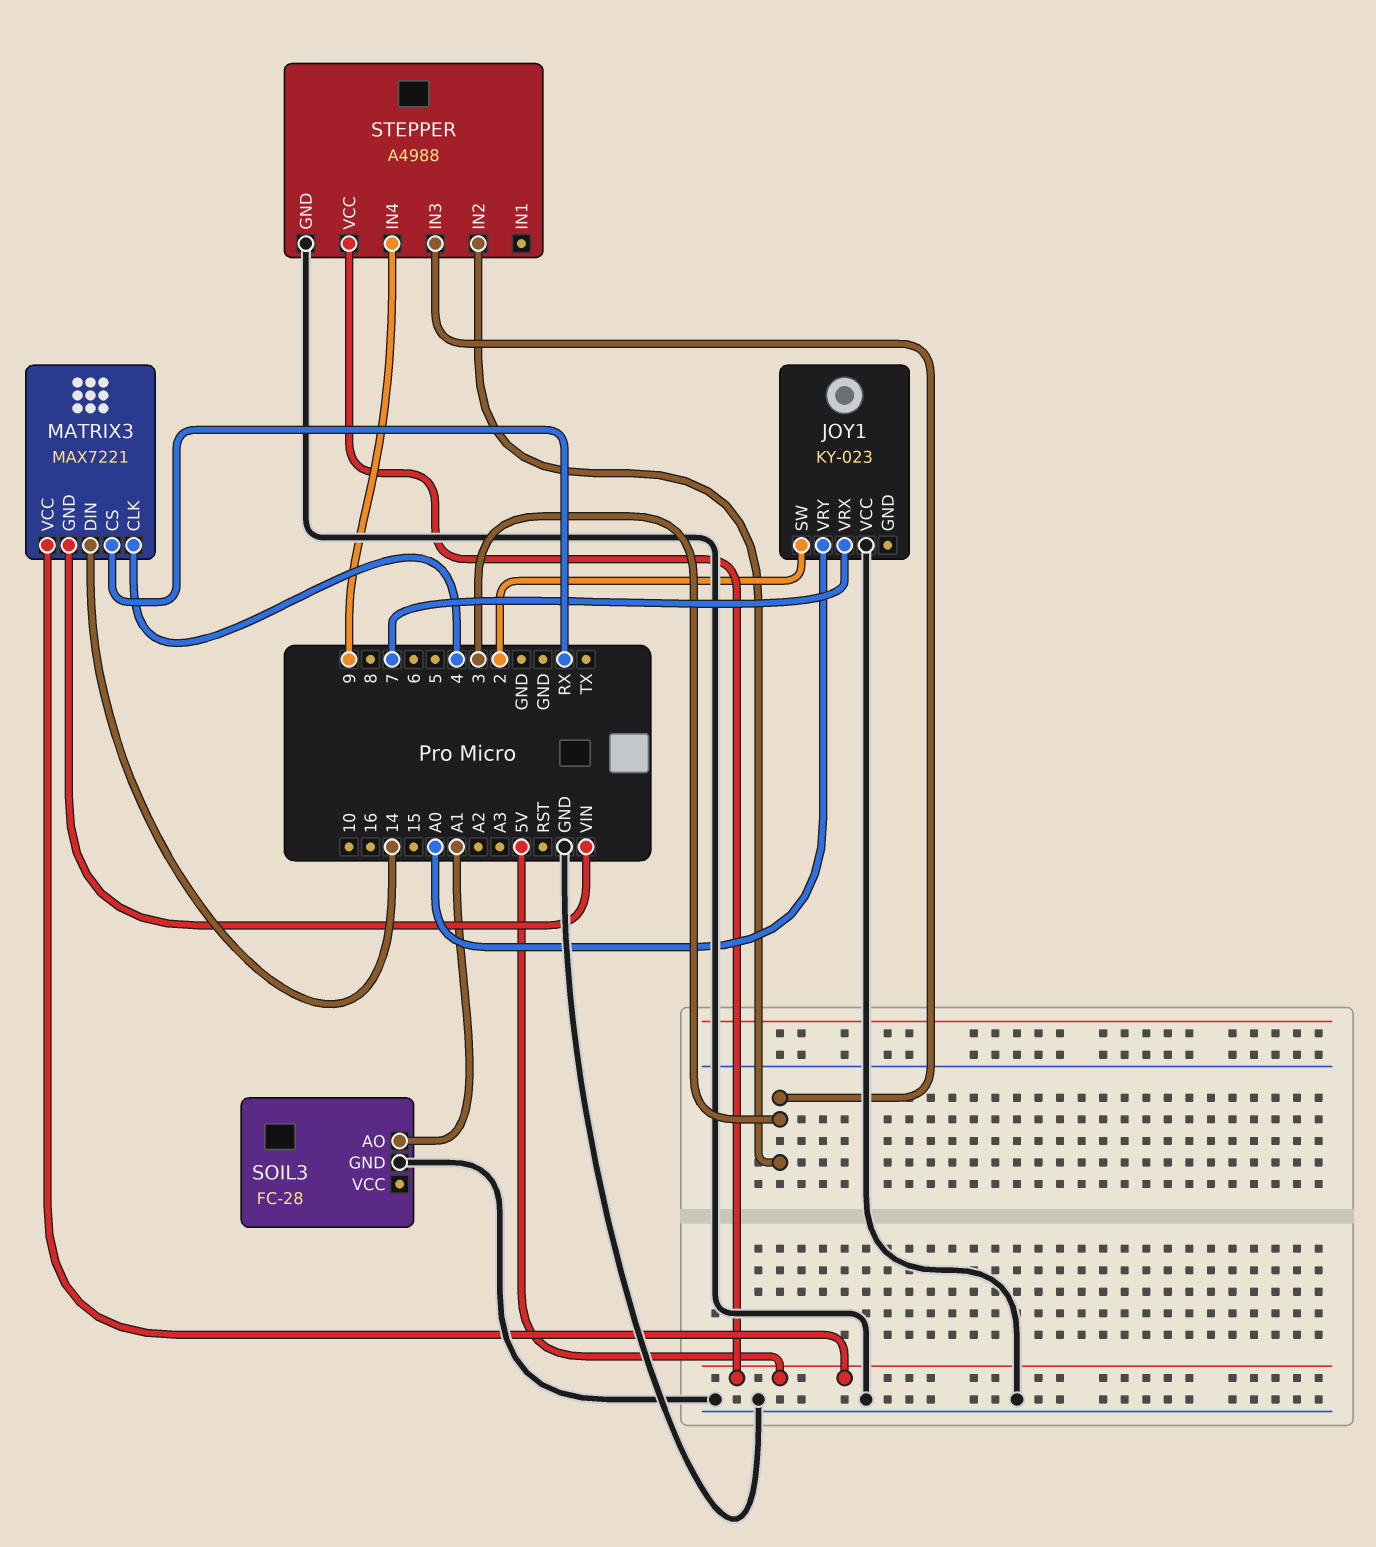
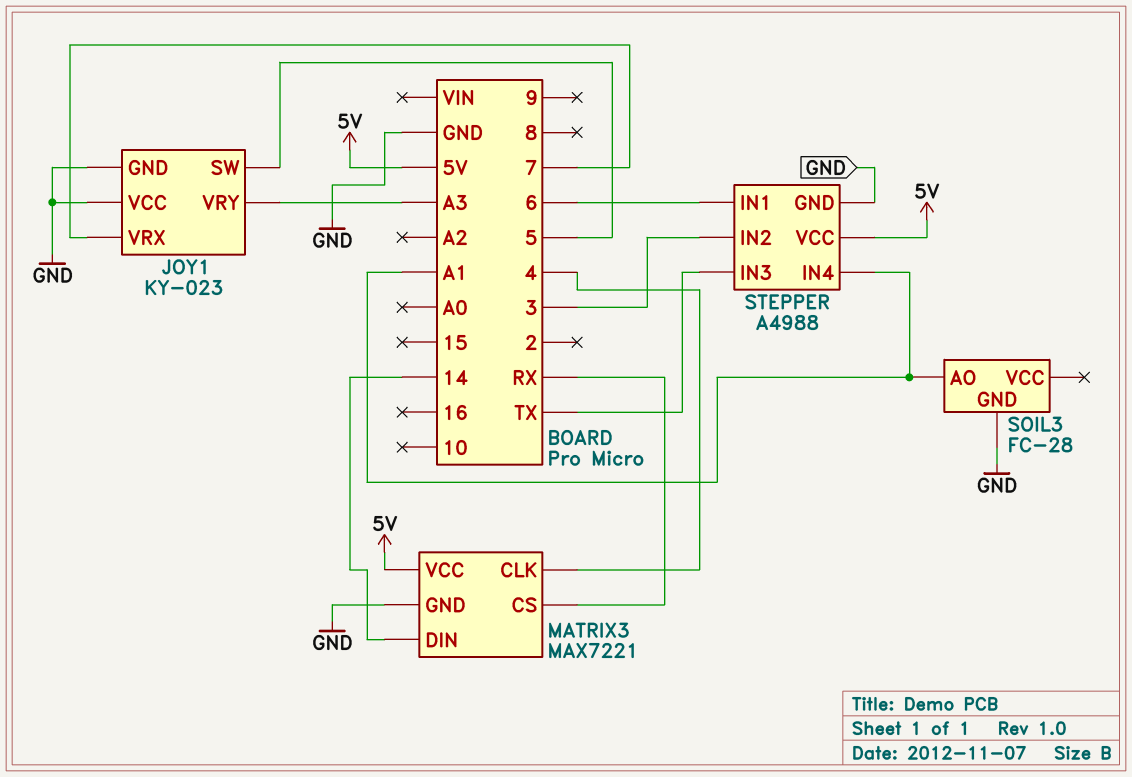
JOY1 pin GND: none -> GND
JOY1 pin SW: 2 -> 5
JOY1 pin VRY: A0 -> A3
MATRIX3 pin GND: VIN -> GND
STEPPER pin IN1: none -> 6
STEPPER pin IN3: 3 -> TX
STEPPER pin IN4: 9 -> A1

